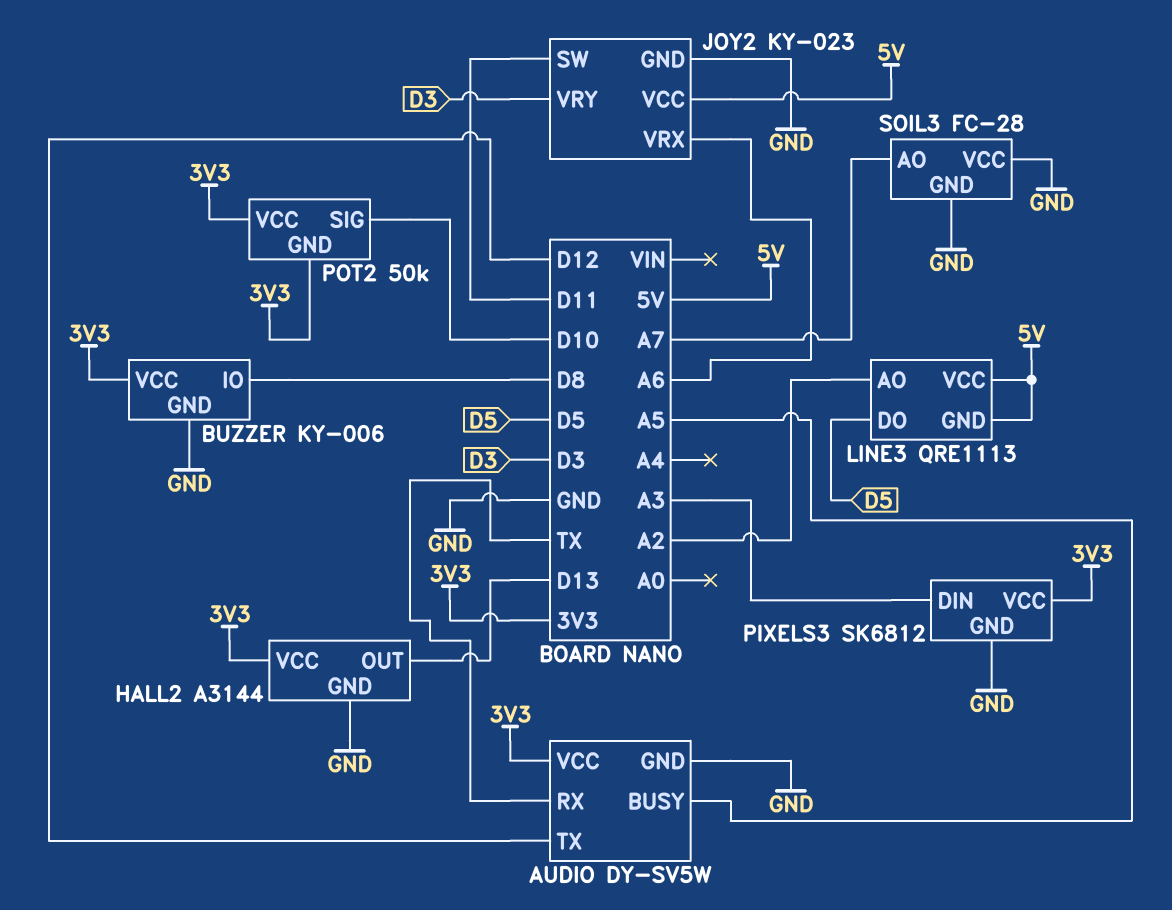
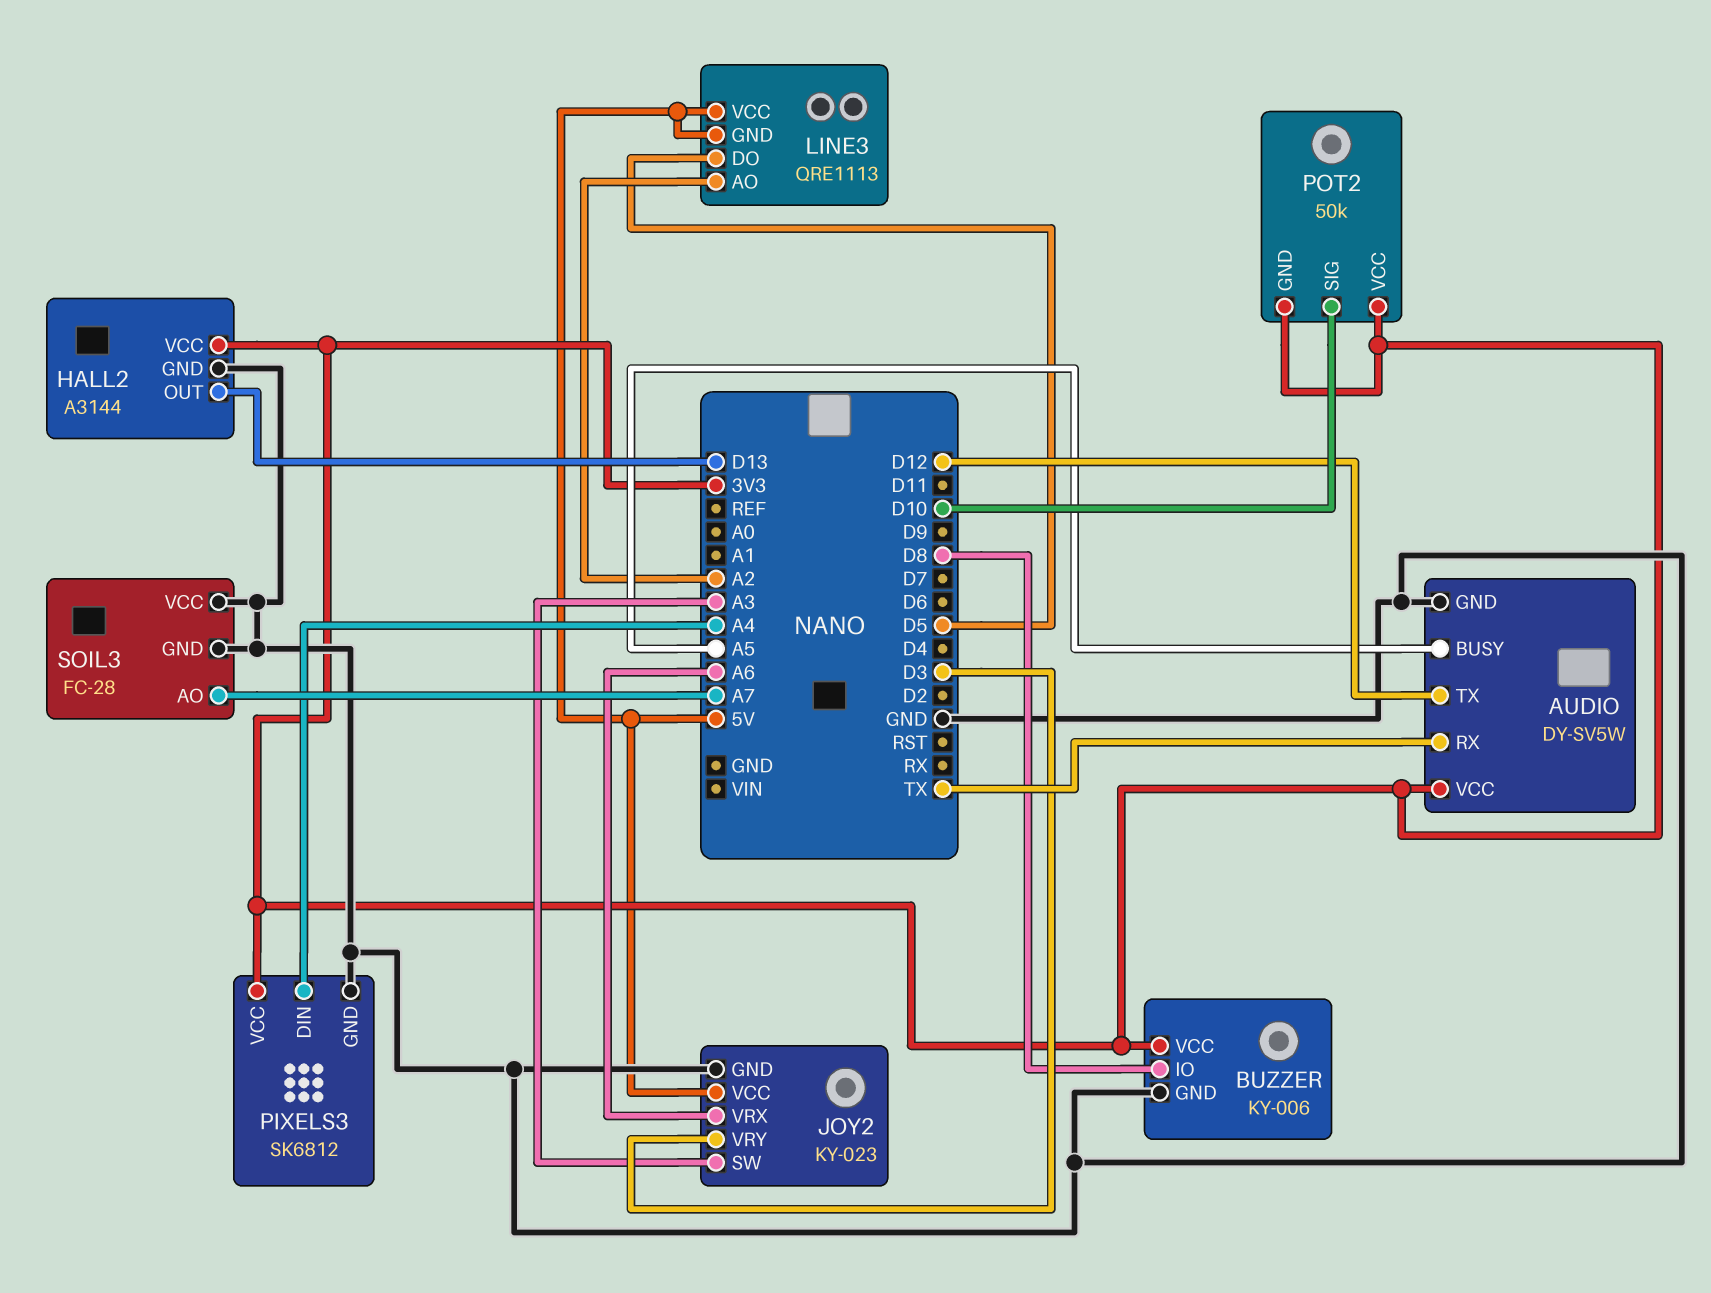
JOY2 pin SW: D11 -> A3
PIXELS3 pin DIN: A3 -> A4

